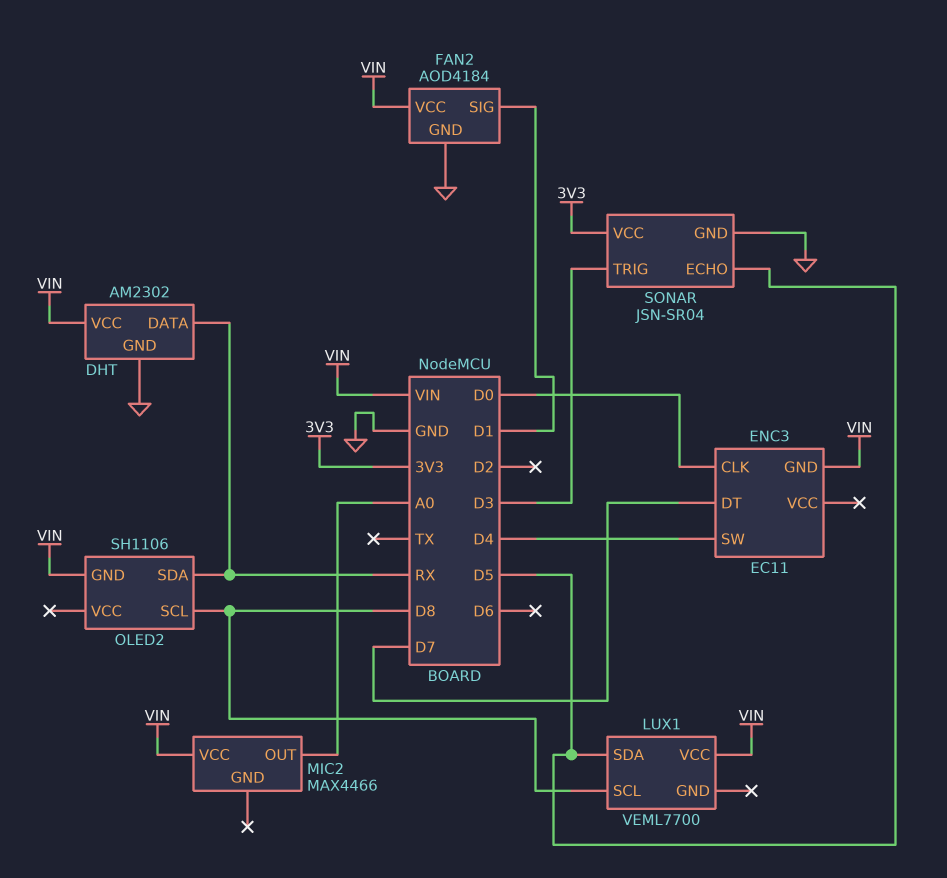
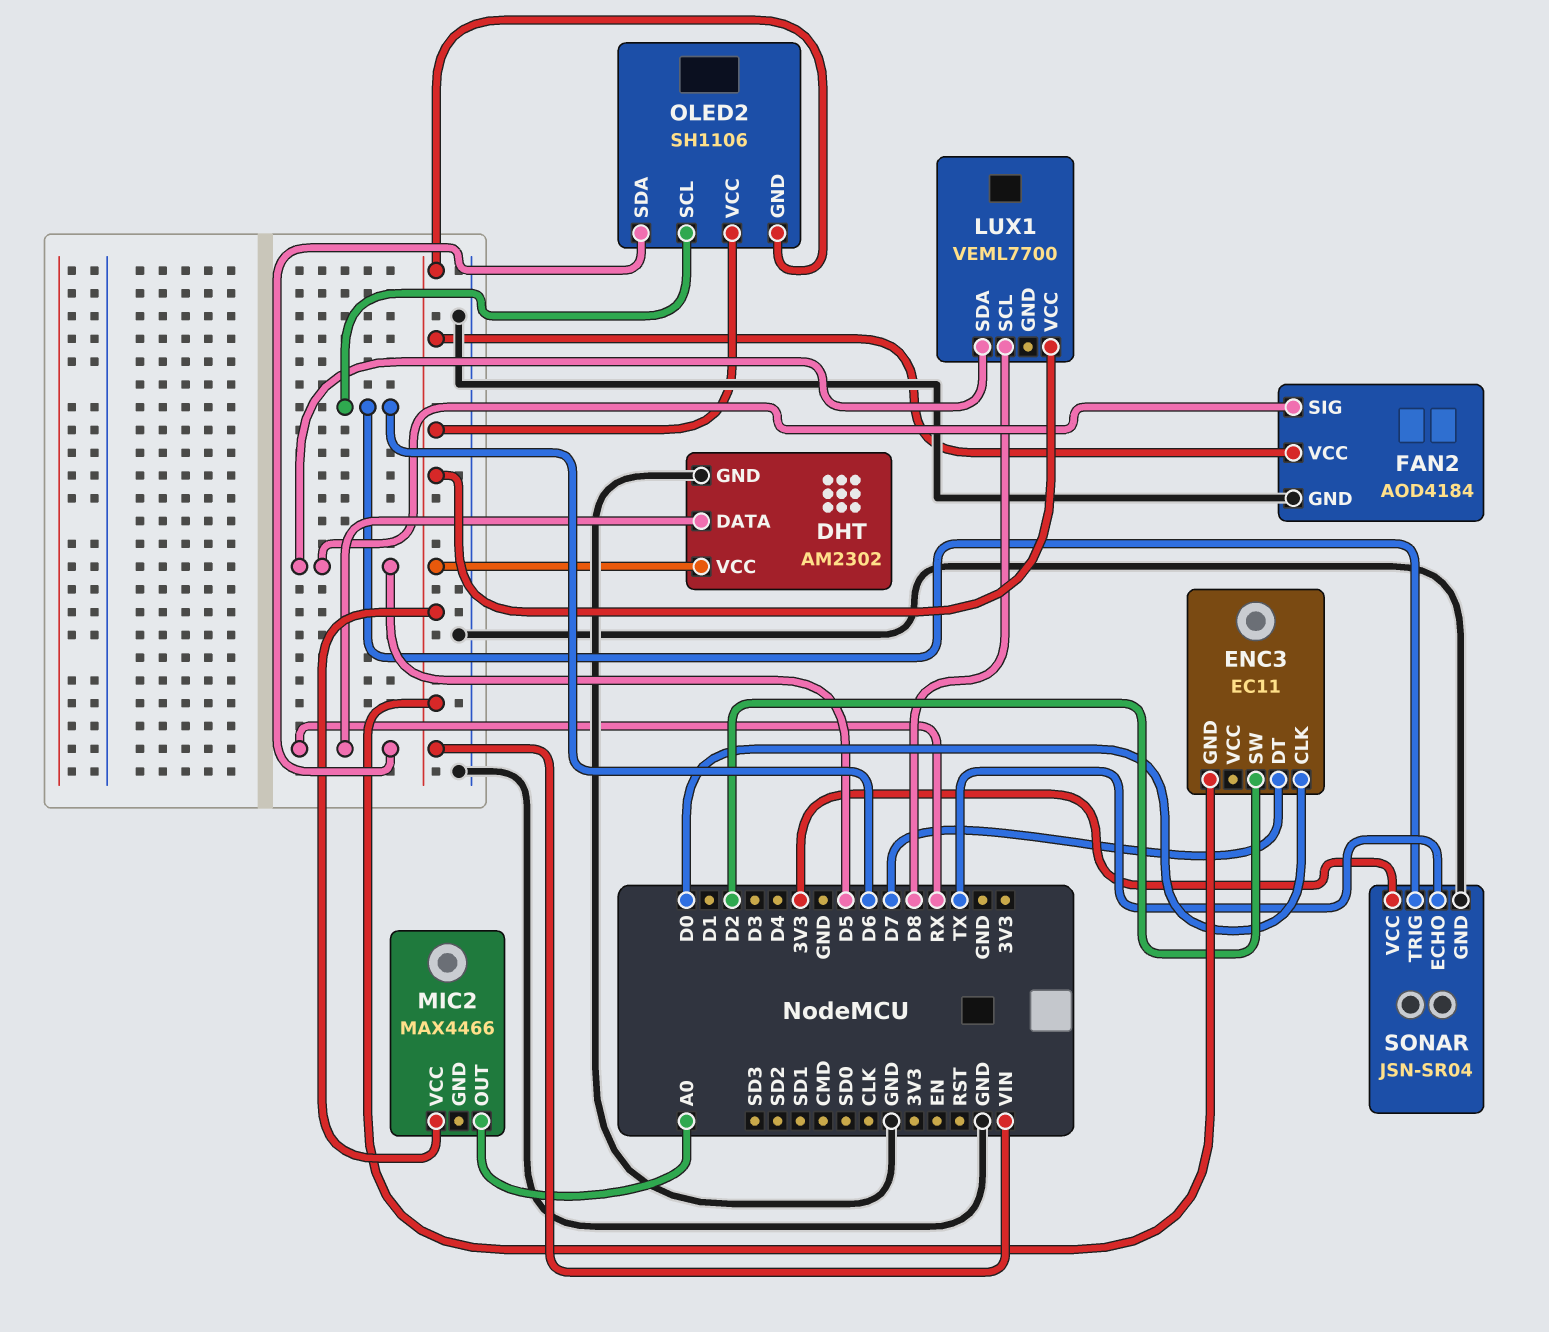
ENC3 pin SW: D4 -> D2
FAN2 pin SIG: D1 -> D5
OLED2 pin SCL: D8 -> D6
OLED2 pin VCC: none -> VIN
SONAR pin ECHO: D5 -> TX
SONAR pin TRIG: D3 -> D6

